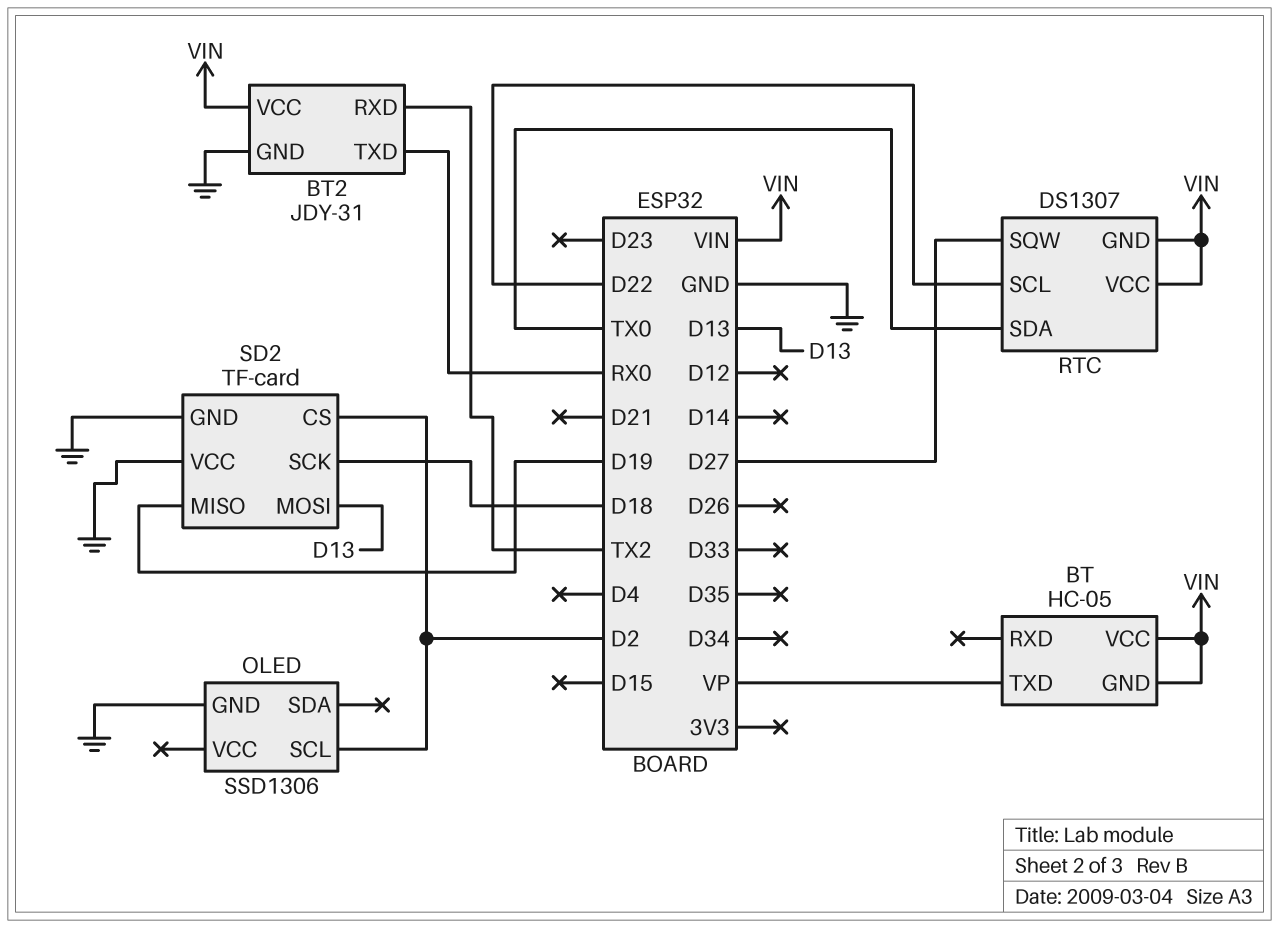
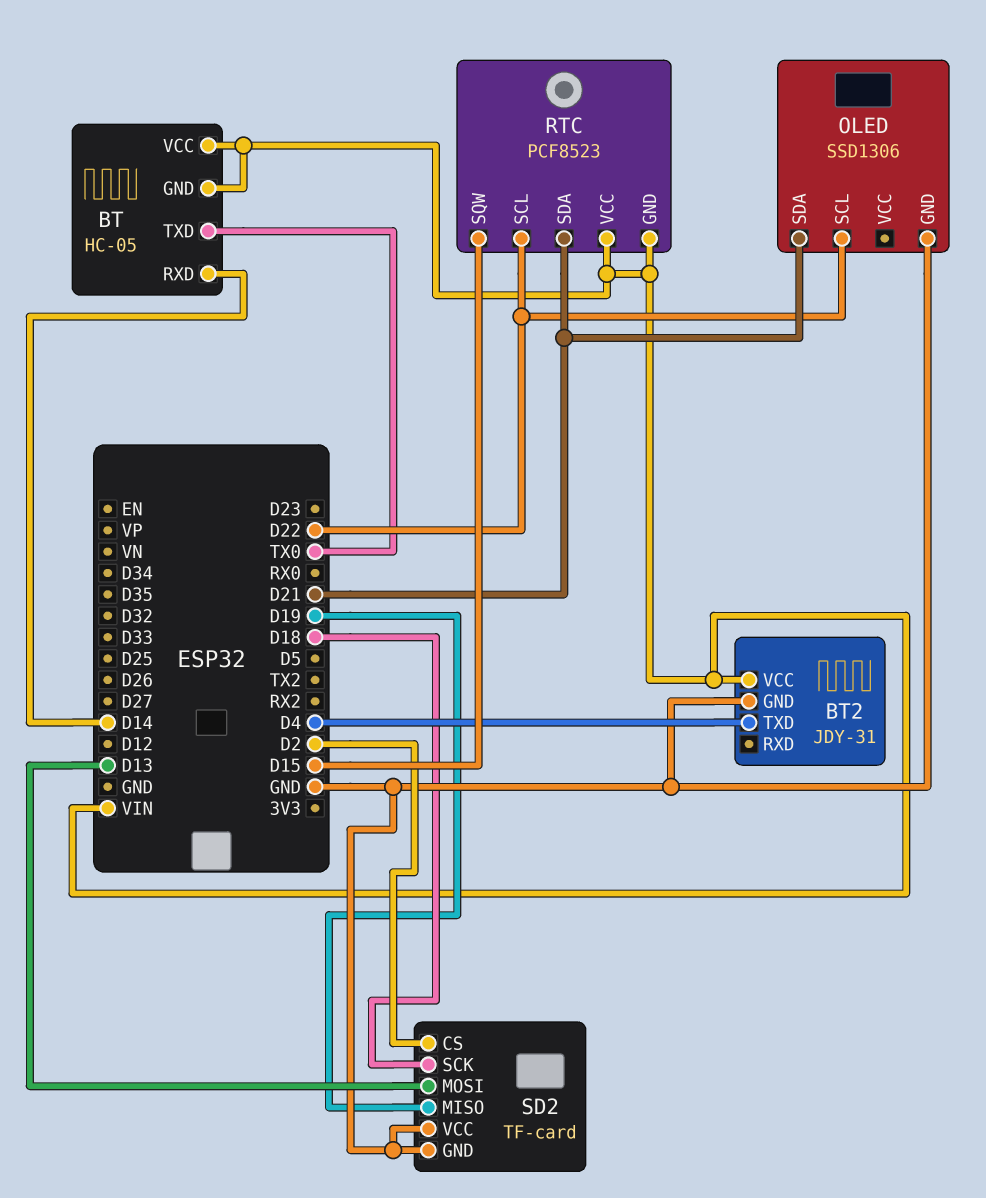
BT pin RXD: none -> D14
BT pin TXD: VP -> TX0
BT2 pin RXD: TX2 -> none
BT2 pin TXD: RX0 -> D4
OLED pin SCL: D2 -> D22
OLED pin SDA: none -> D21
RTC: DS1307 -> PCF8523
RTC pin SDA: TX0 -> D21
RTC pin SQW: D27 -> D15

